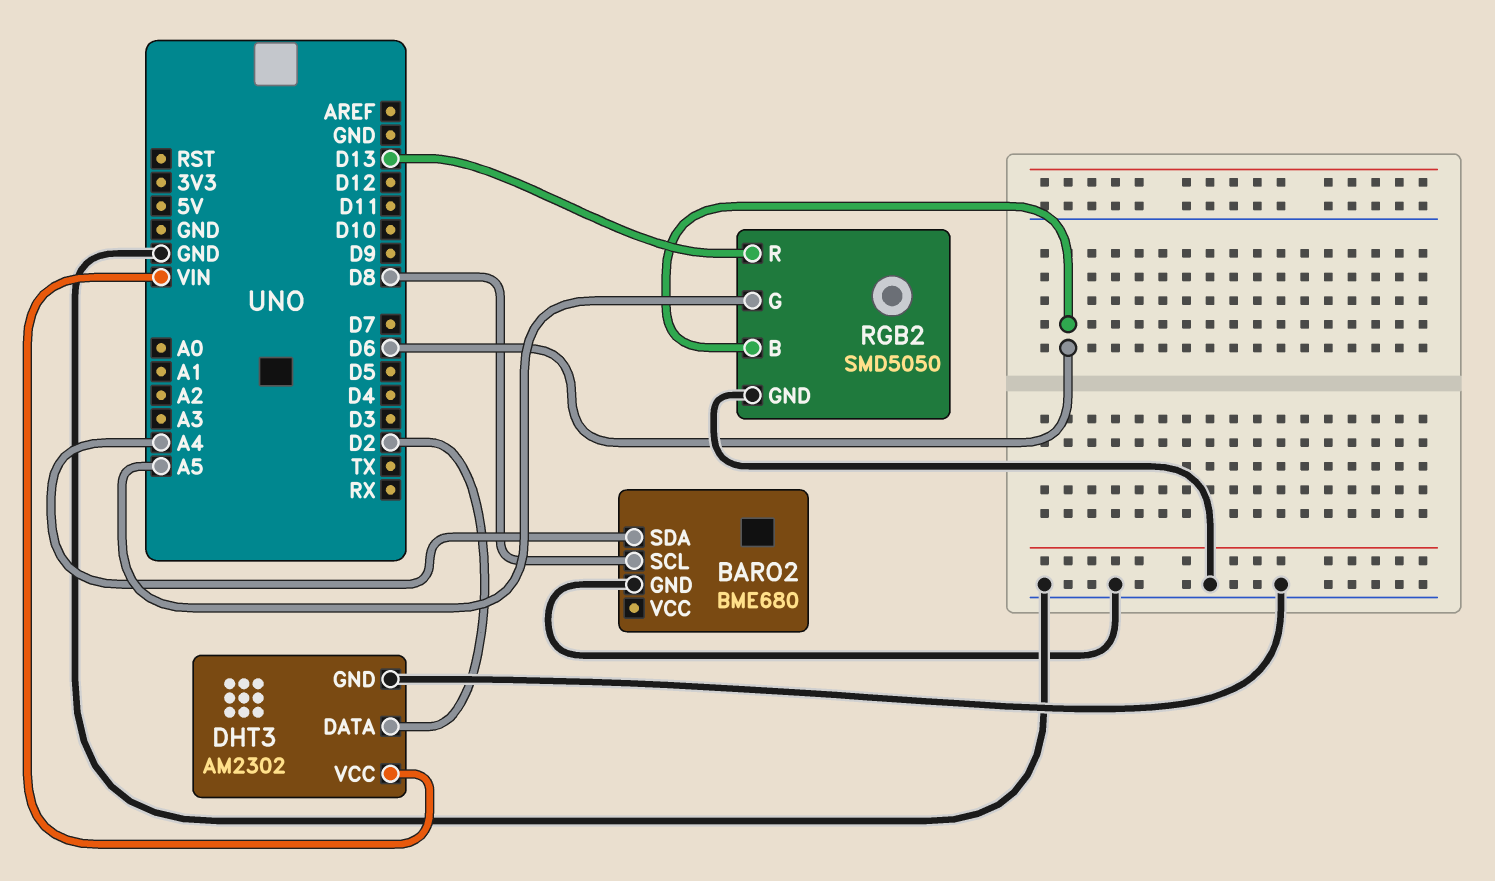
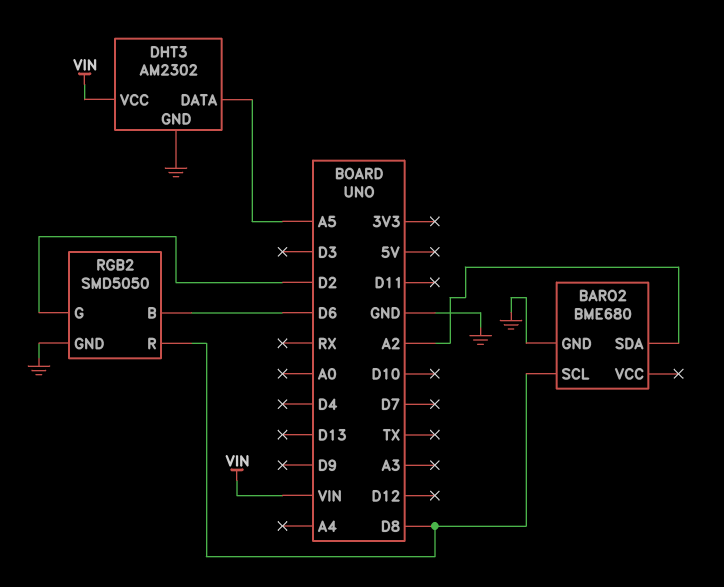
BARO2 pin SDA: A4 -> A2
DHT3 pin DATA: D2 -> A5
RGB2 pin G: A5 -> D2
RGB2 pin R: D13 -> D8

